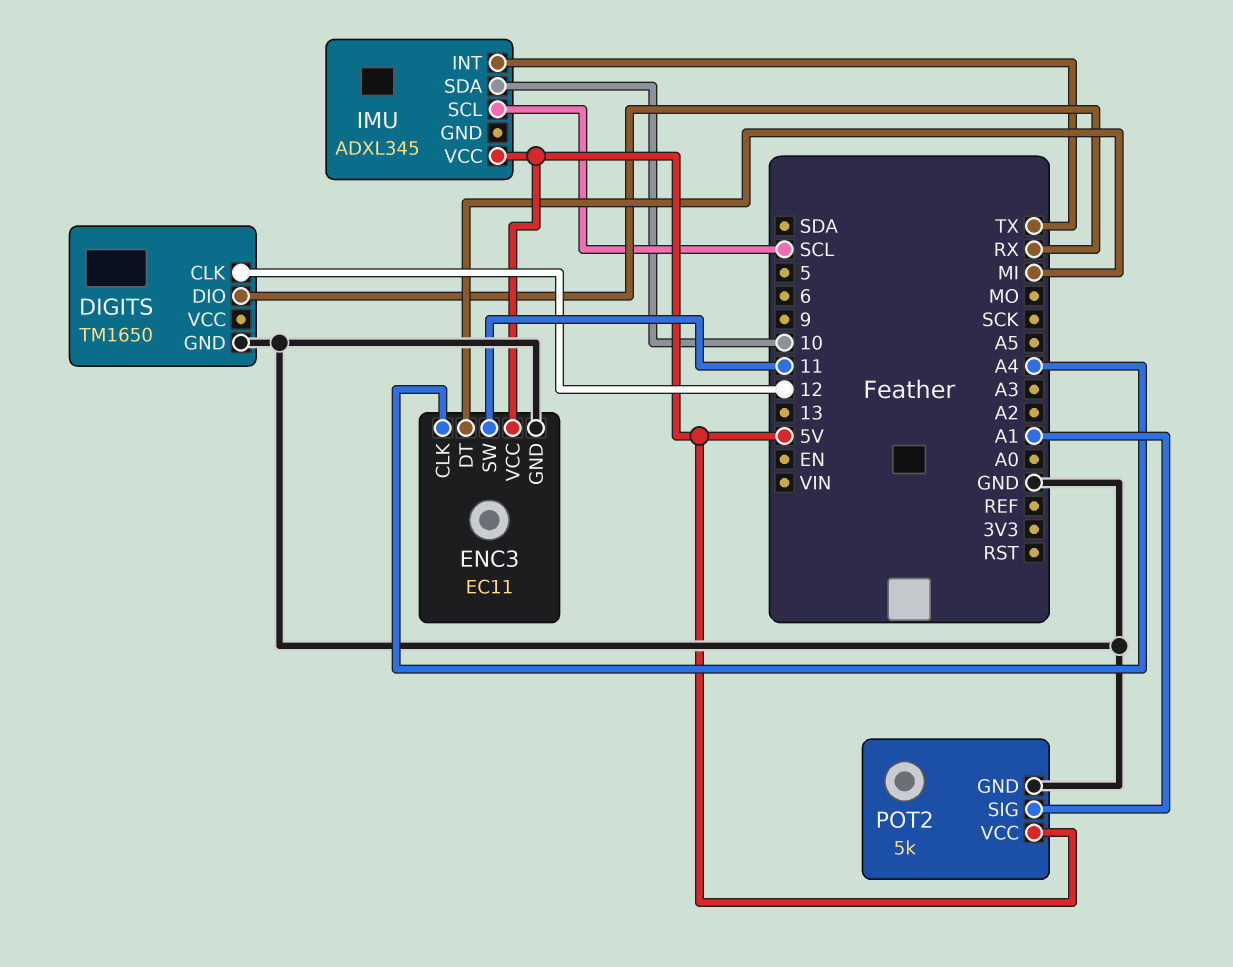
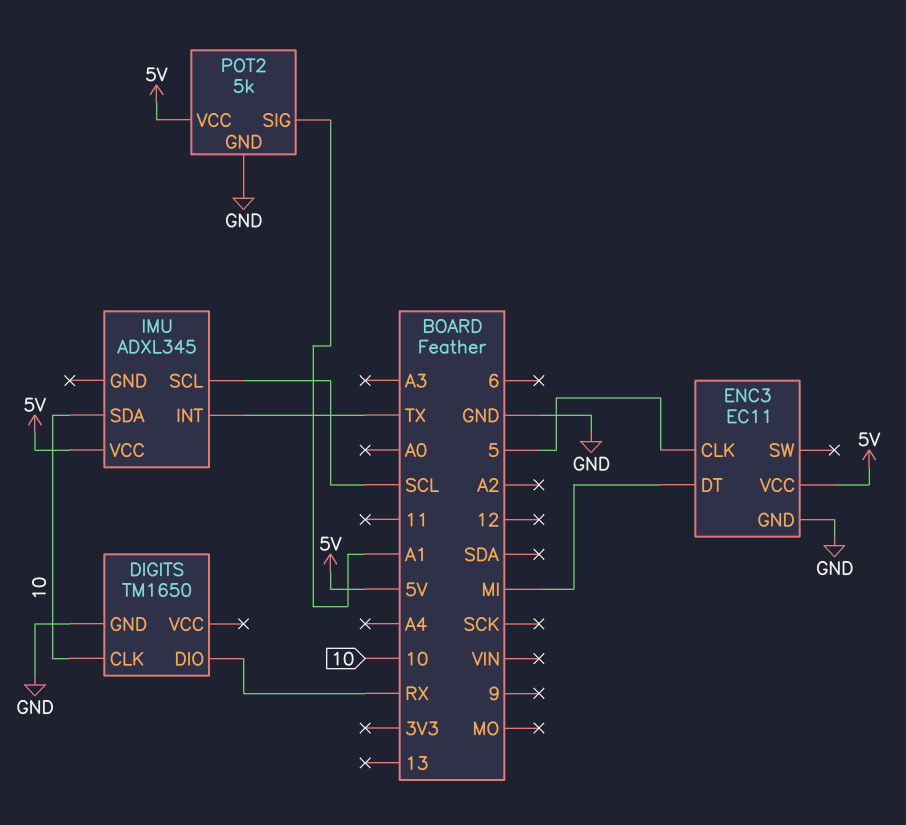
DIGITS pin CLK: 12 -> 10
ENC3 pin CLK: A4 -> 5
ENC3 pin SW: 11 -> none

